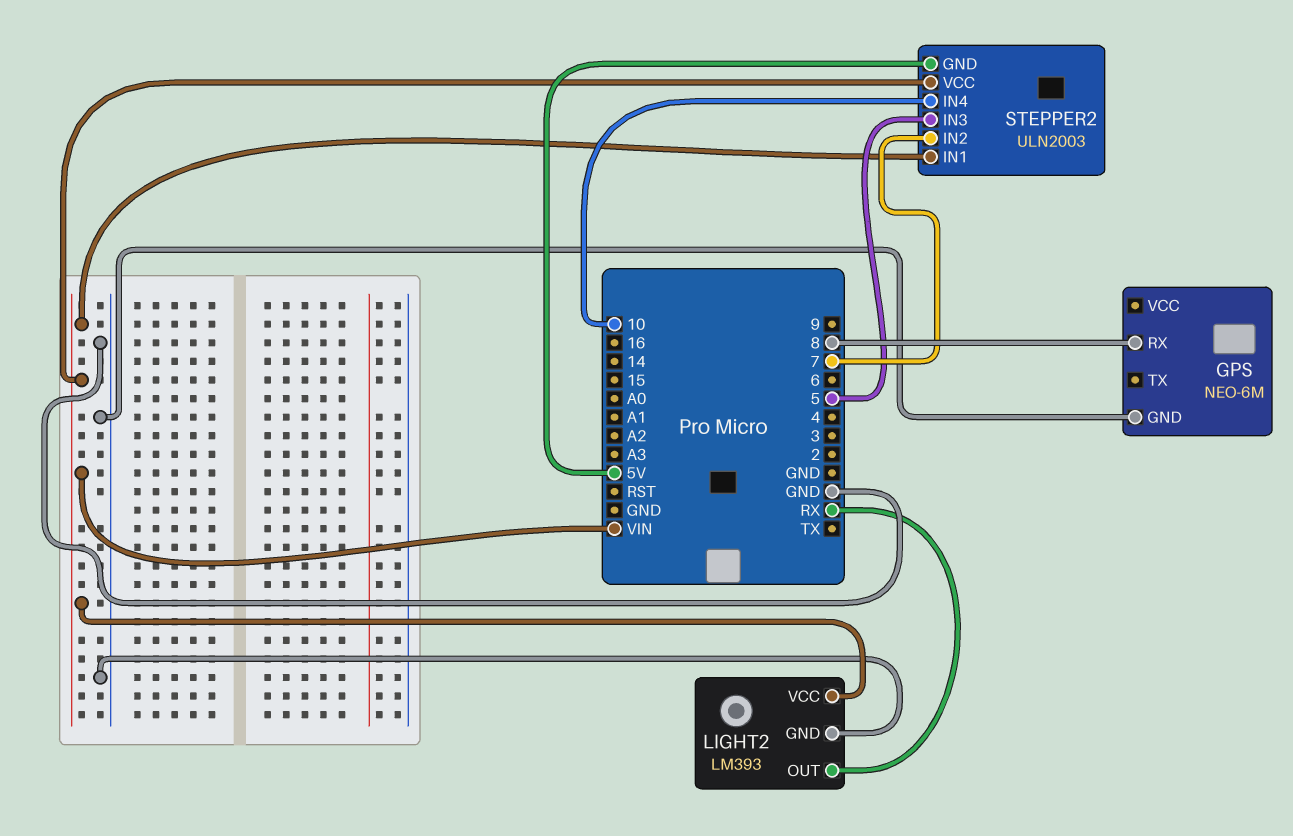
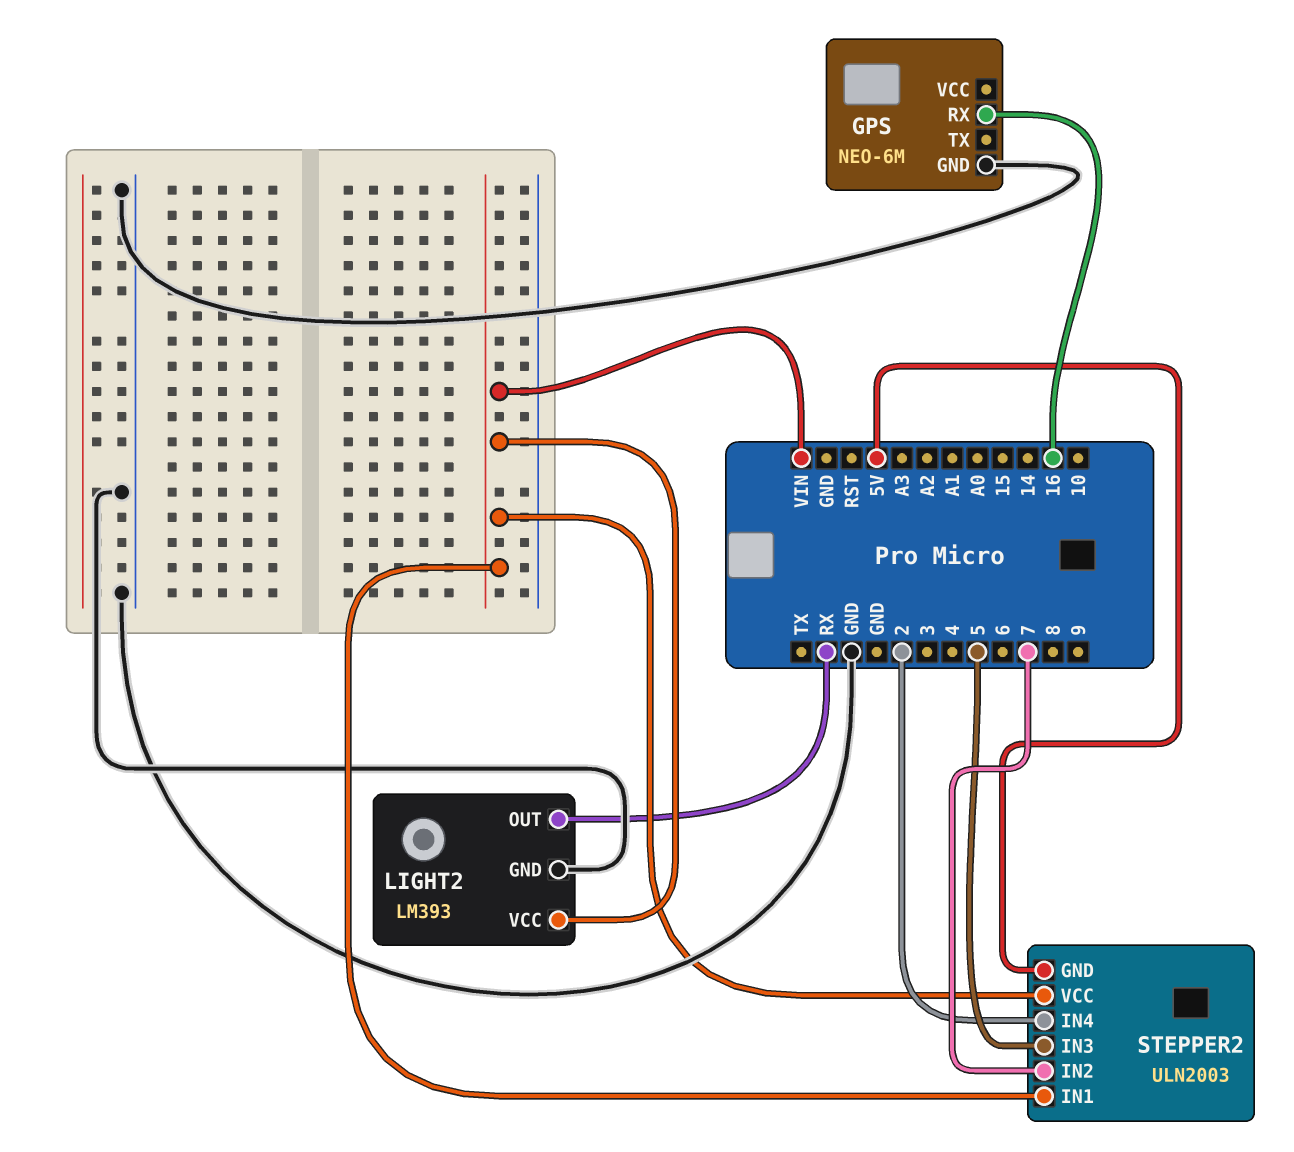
GPS pin RX: 8 -> 16
STEPPER2 pin IN4: 10 -> 2

